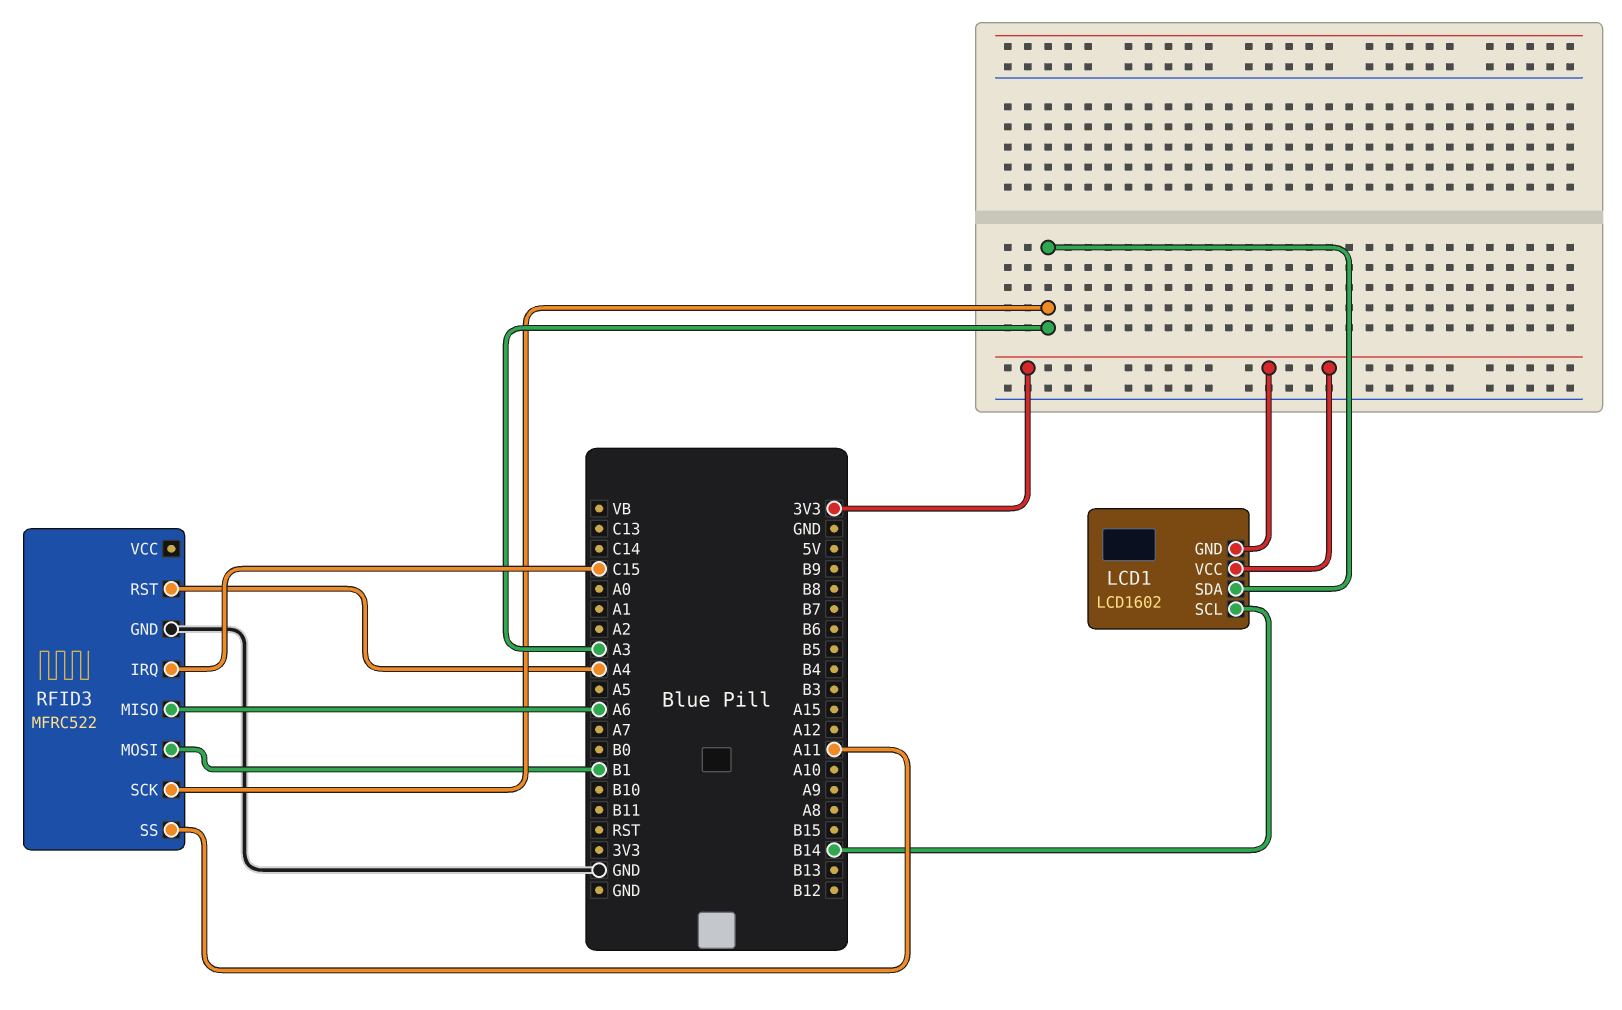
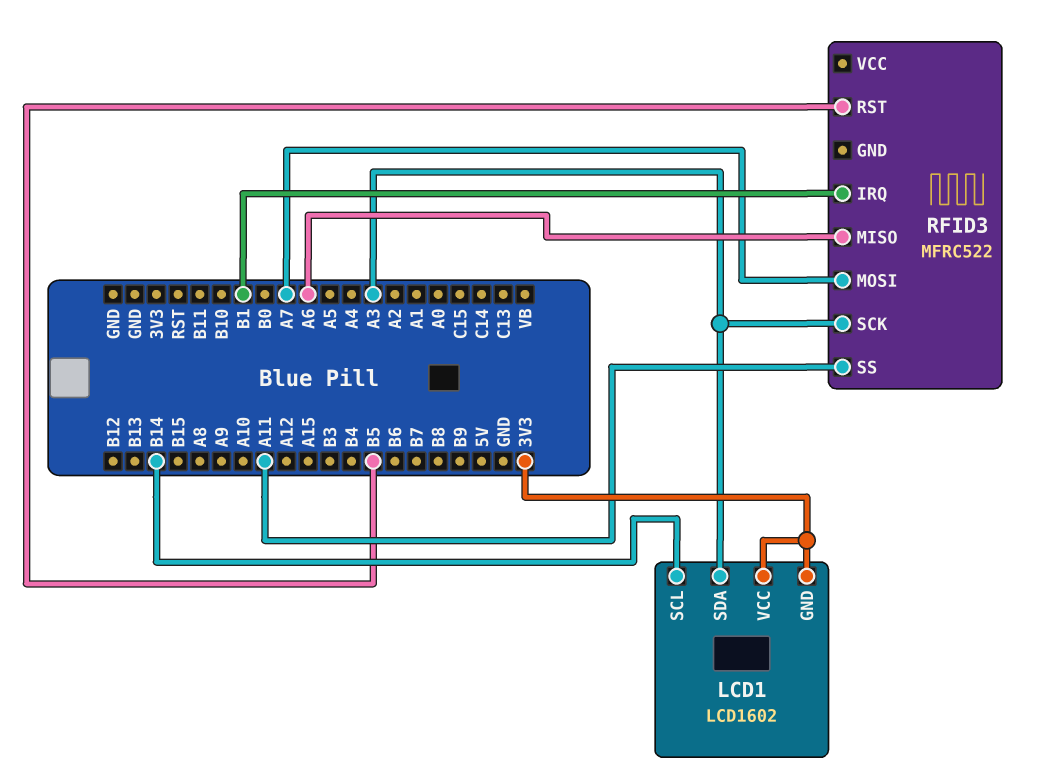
RFID3 pin GND: GND -> none
RFID3 pin IRQ: C15 -> B1
RFID3 pin MOSI: B1 -> A7
RFID3 pin RST: A4 -> B5

